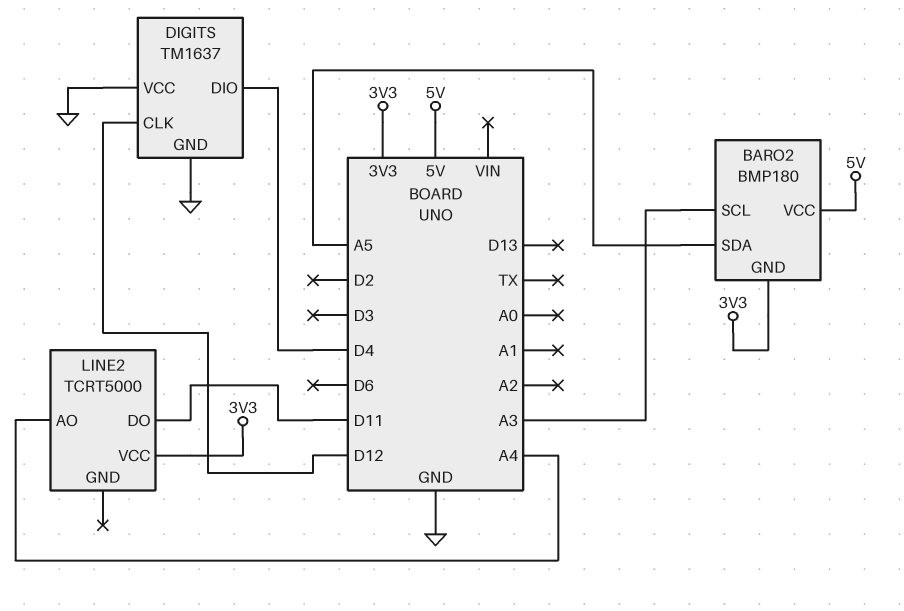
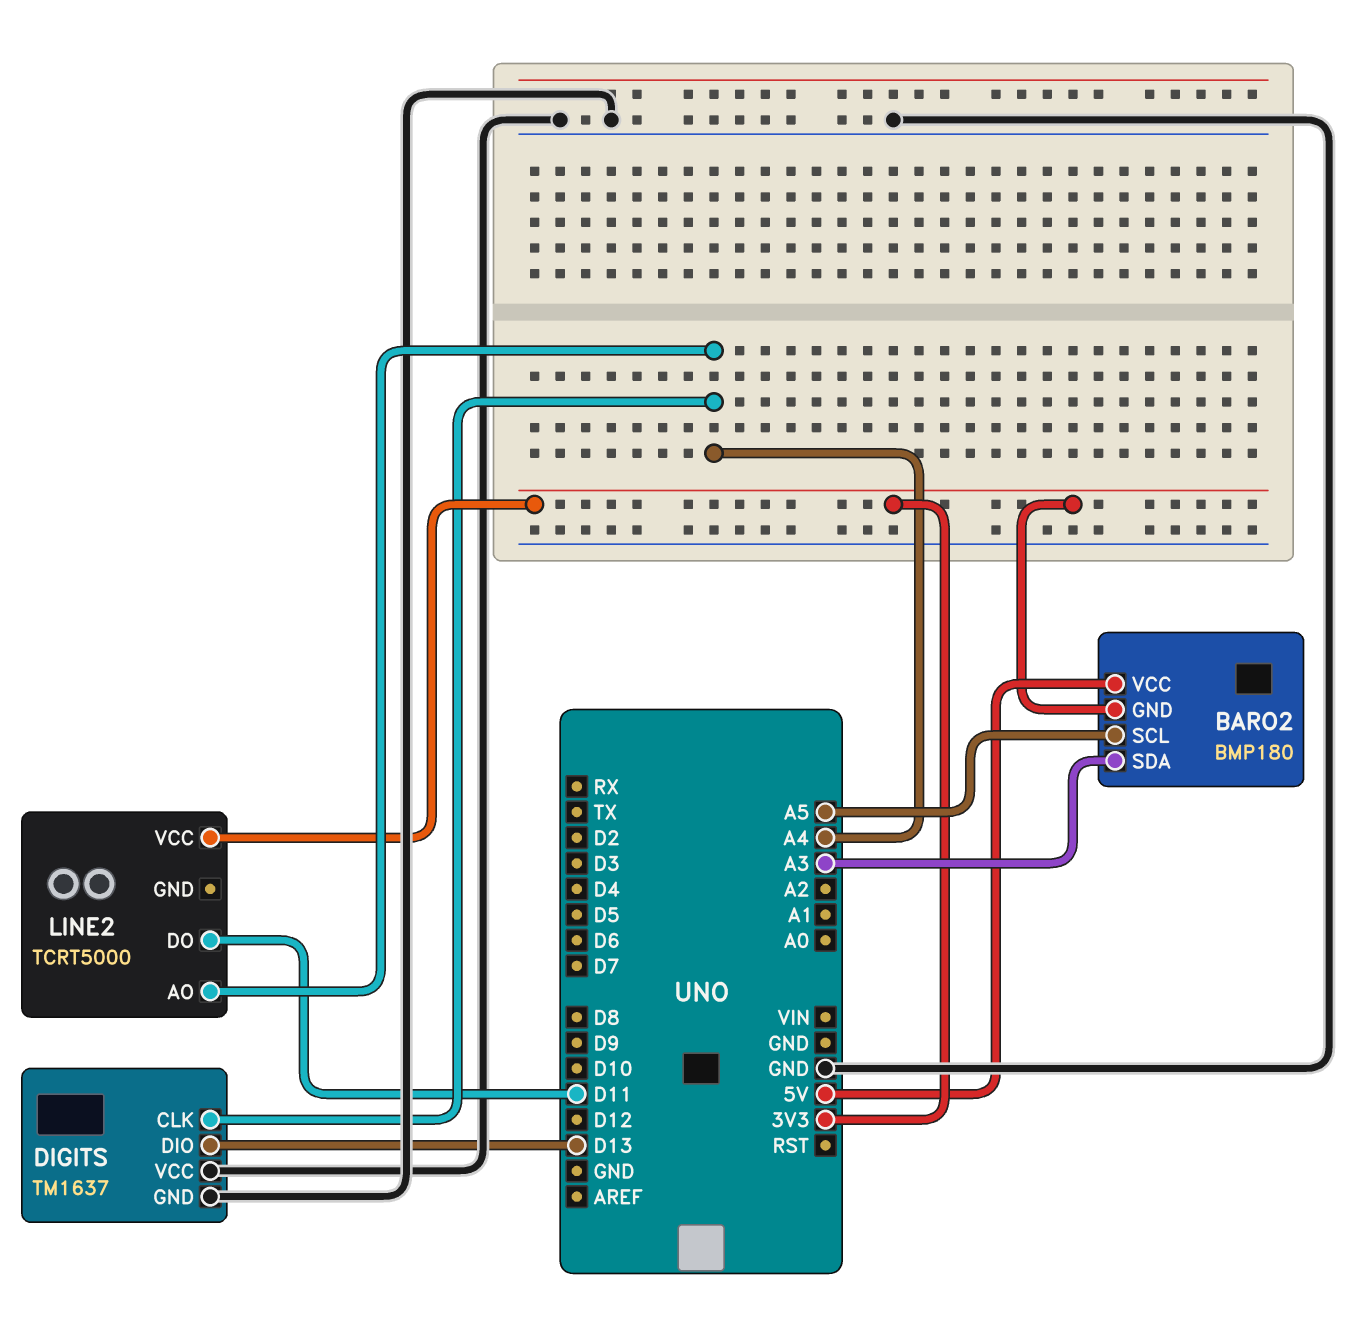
BARO2 pin SCL: A3 -> A5
BARO2 pin SDA: A5 -> A3
DIGITS pin CLK: D12 -> A4
DIGITS pin DIO: D4 -> D13

